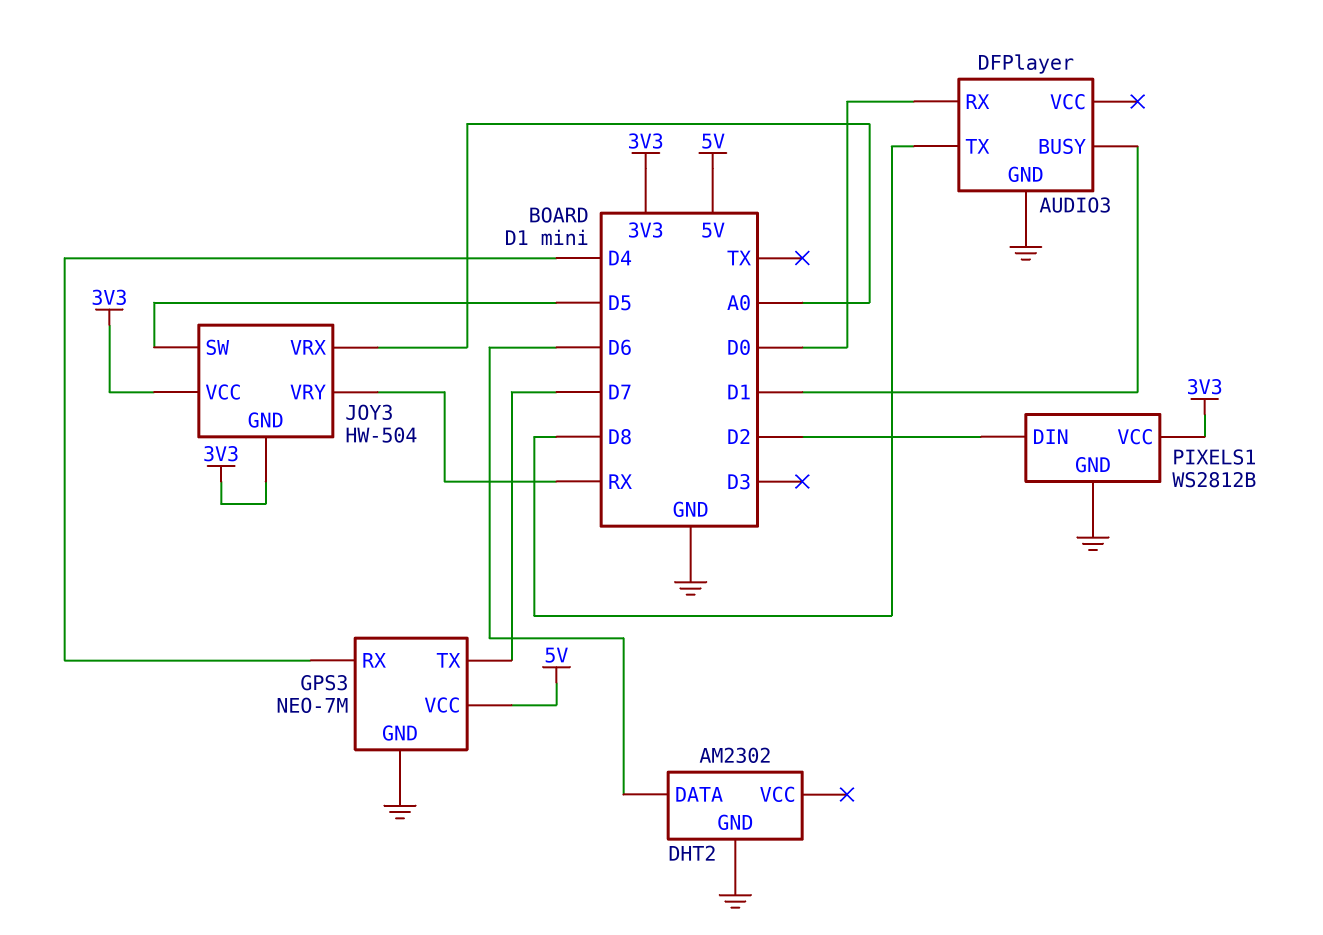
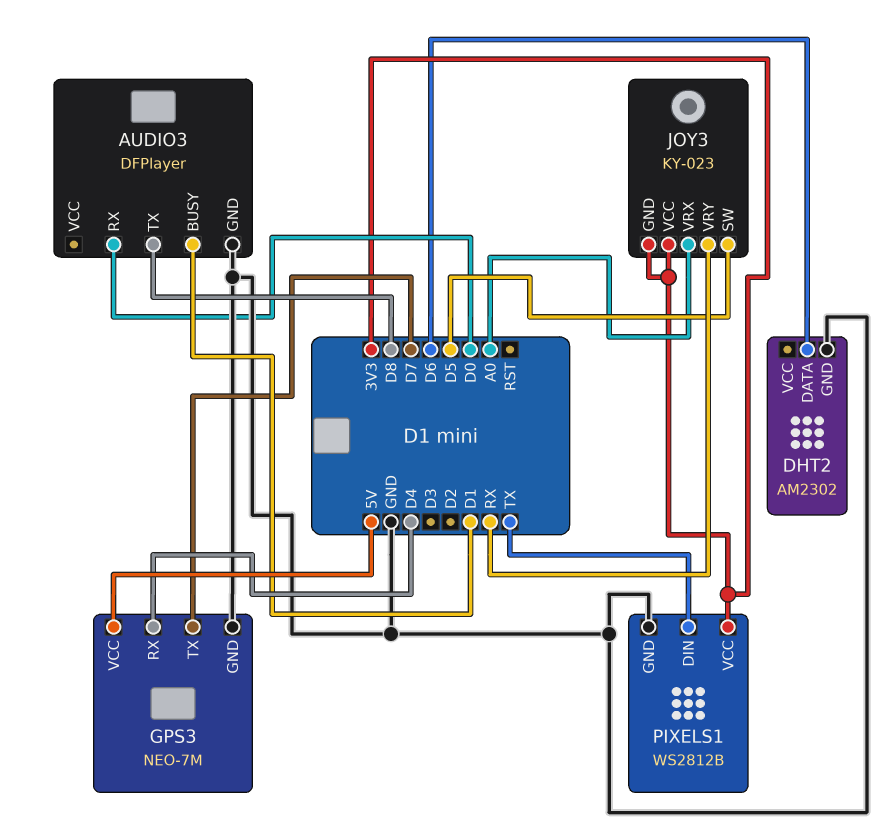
JOY3: HW-504 -> KY-023
PIXELS1 pin DIN: D2 -> TX

